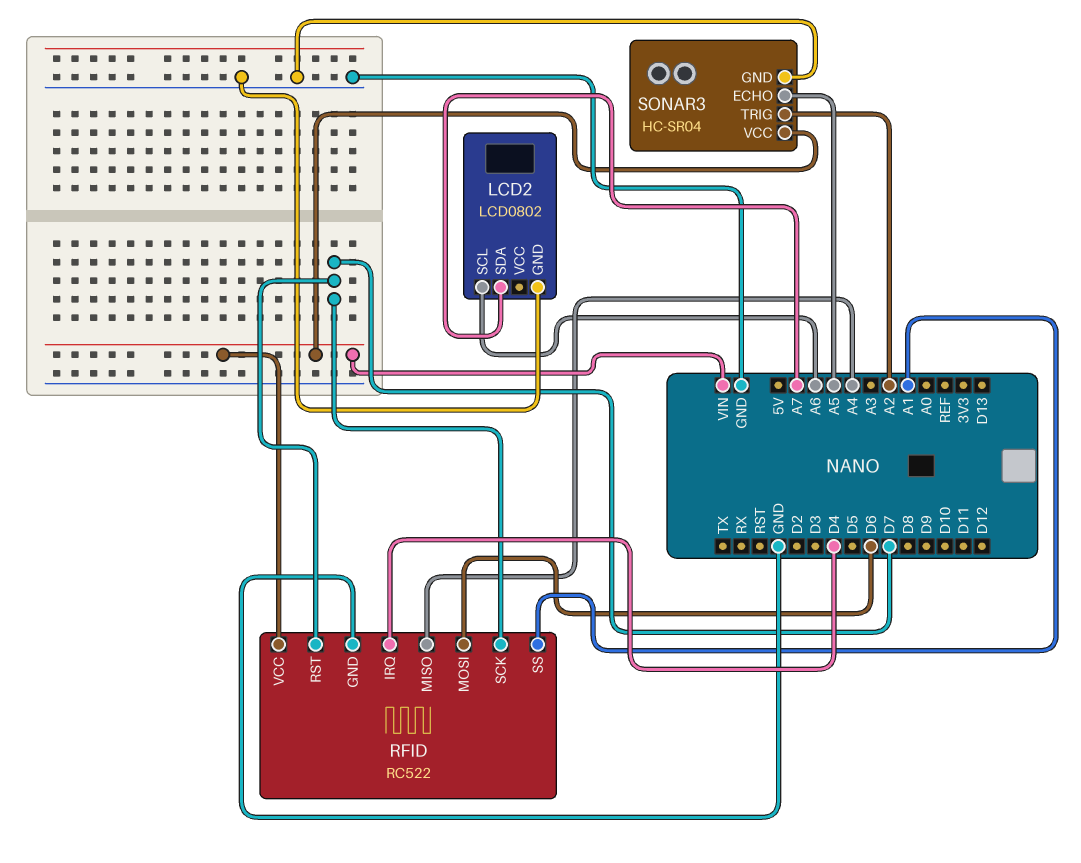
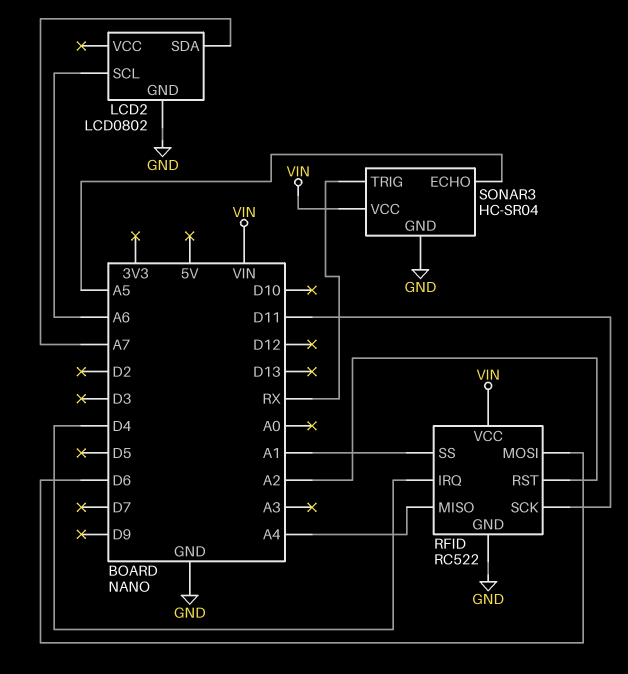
RFID pin RST: D7 -> A2
RFID pin SCK: D7 -> D11
SONAR3 pin TRIG: A2 -> RX

